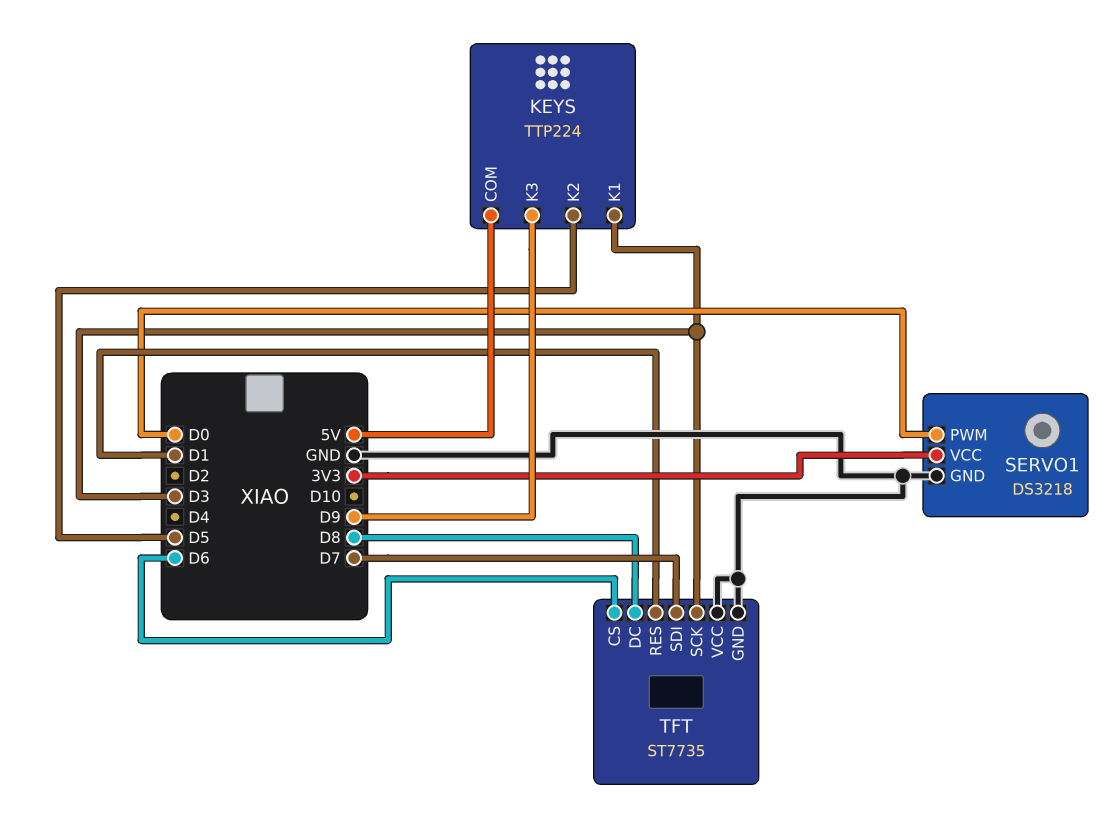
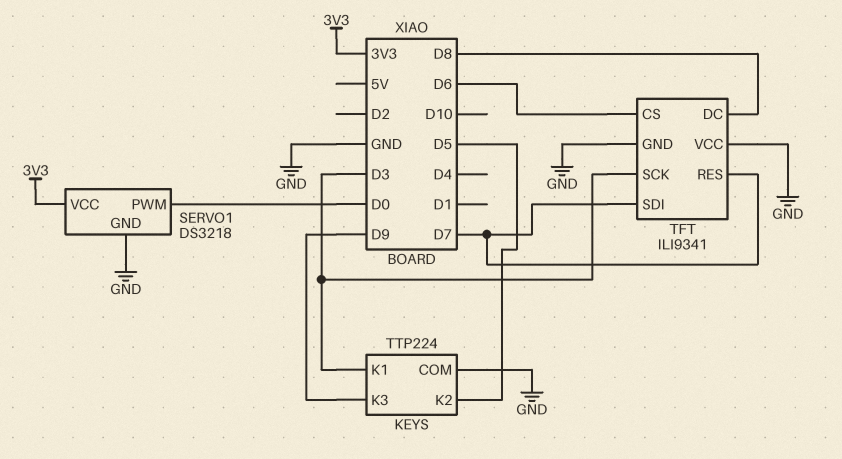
KEYS pin COM: 5V -> GND
TFT: ST7735 -> ILI9341
TFT pin RES: D1 -> D7

